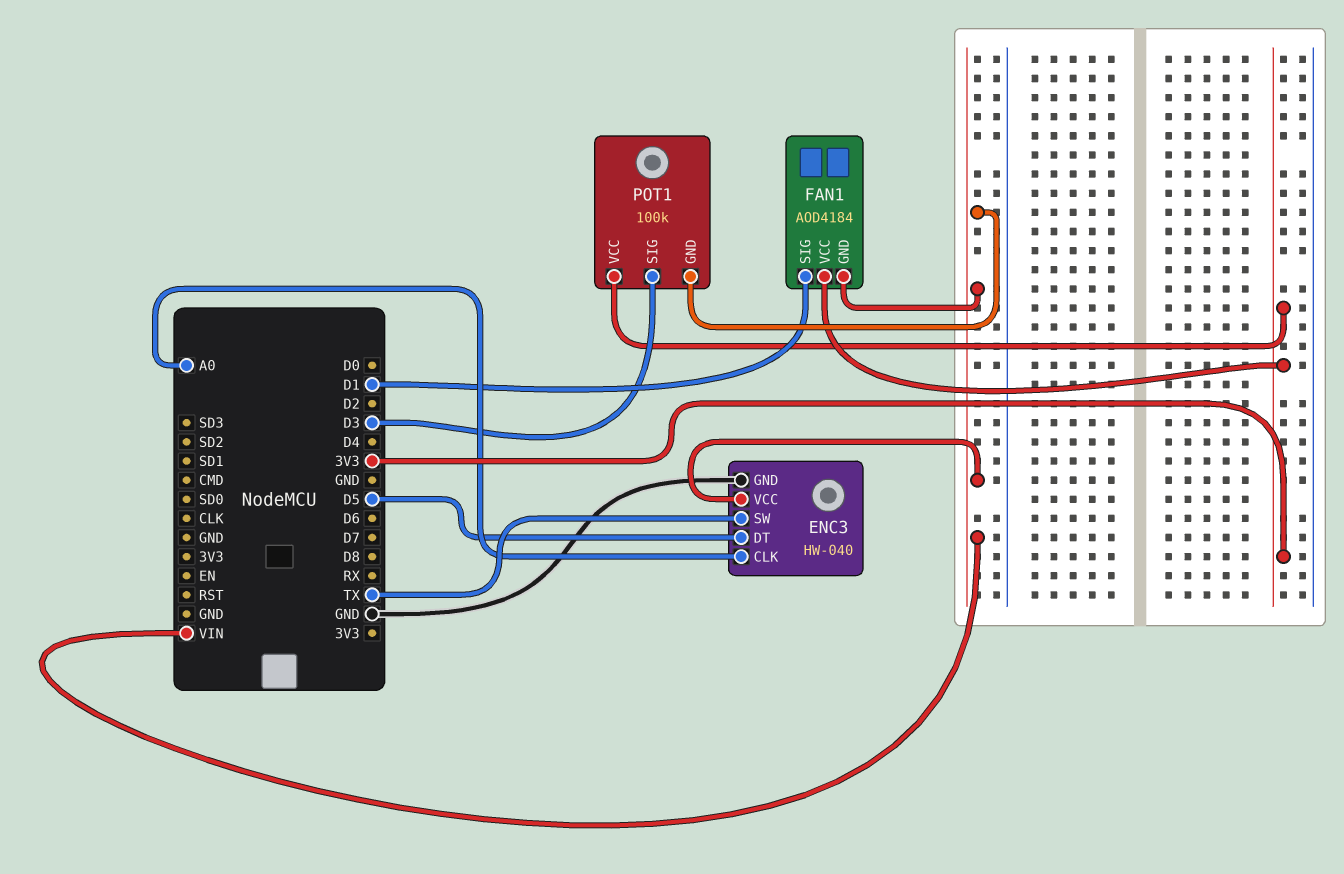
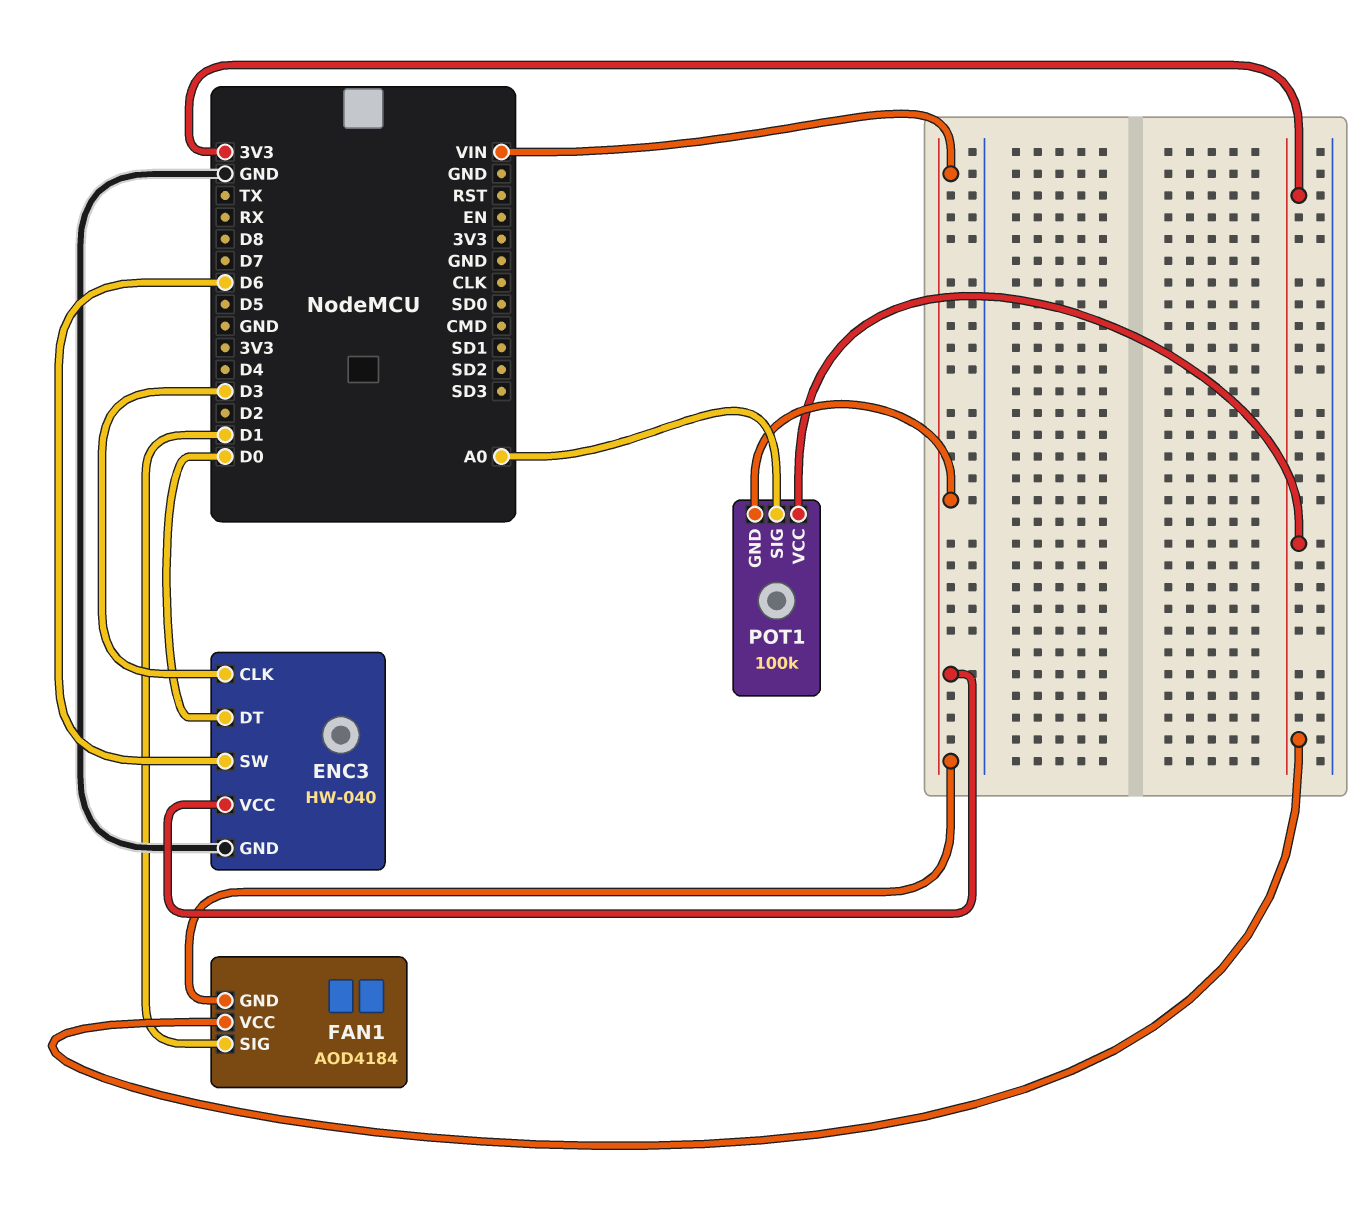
ENC3 pin CLK: A0 -> D3
ENC3 pin DT: D5 -> D0
ENC3 pin SW: TX -> D6
POT1 pin SIG: D3 -> A0

